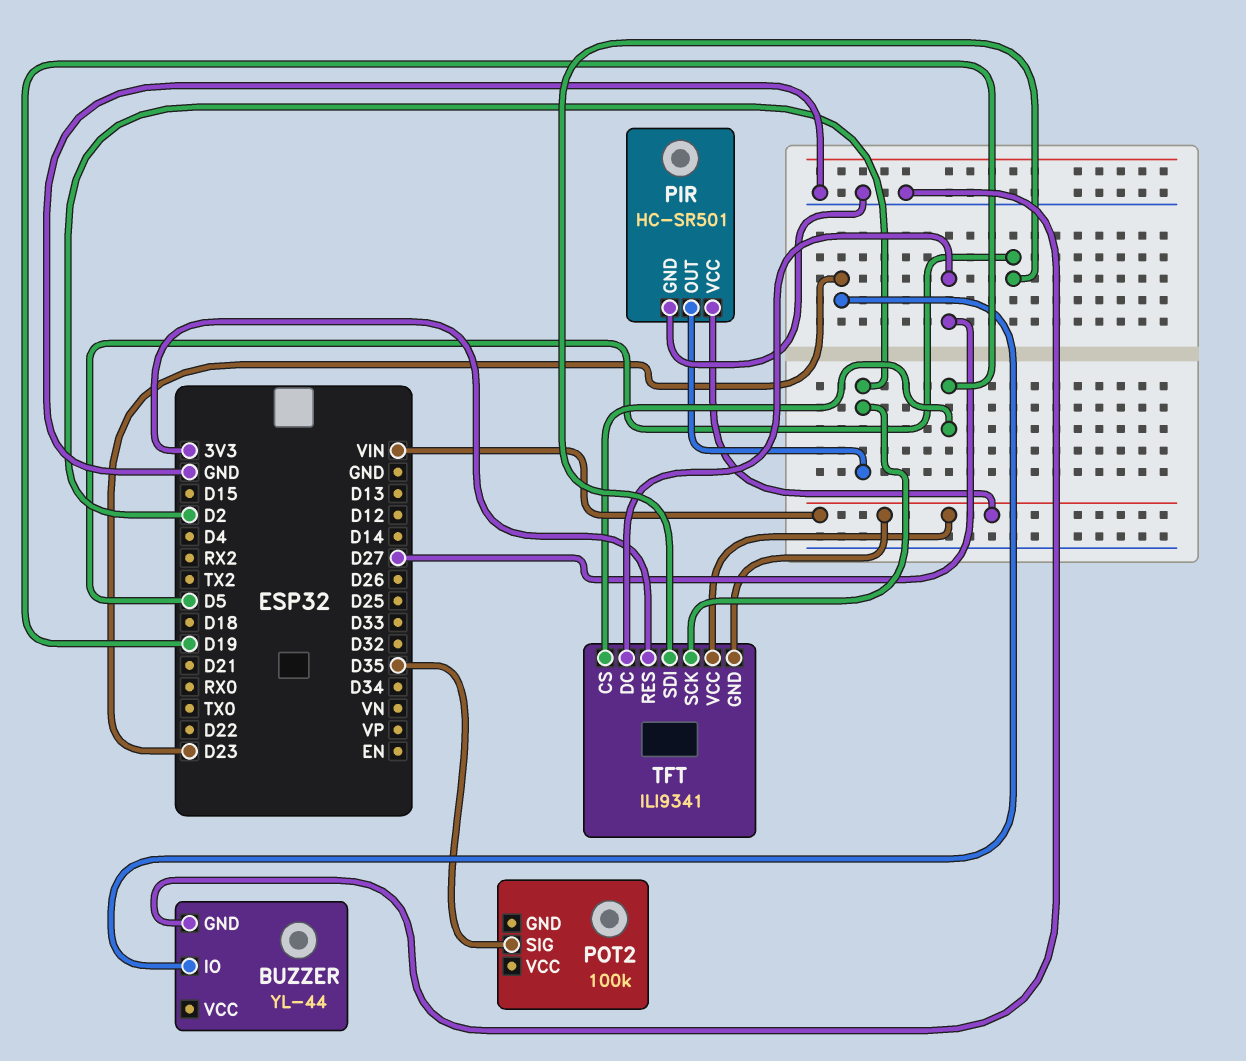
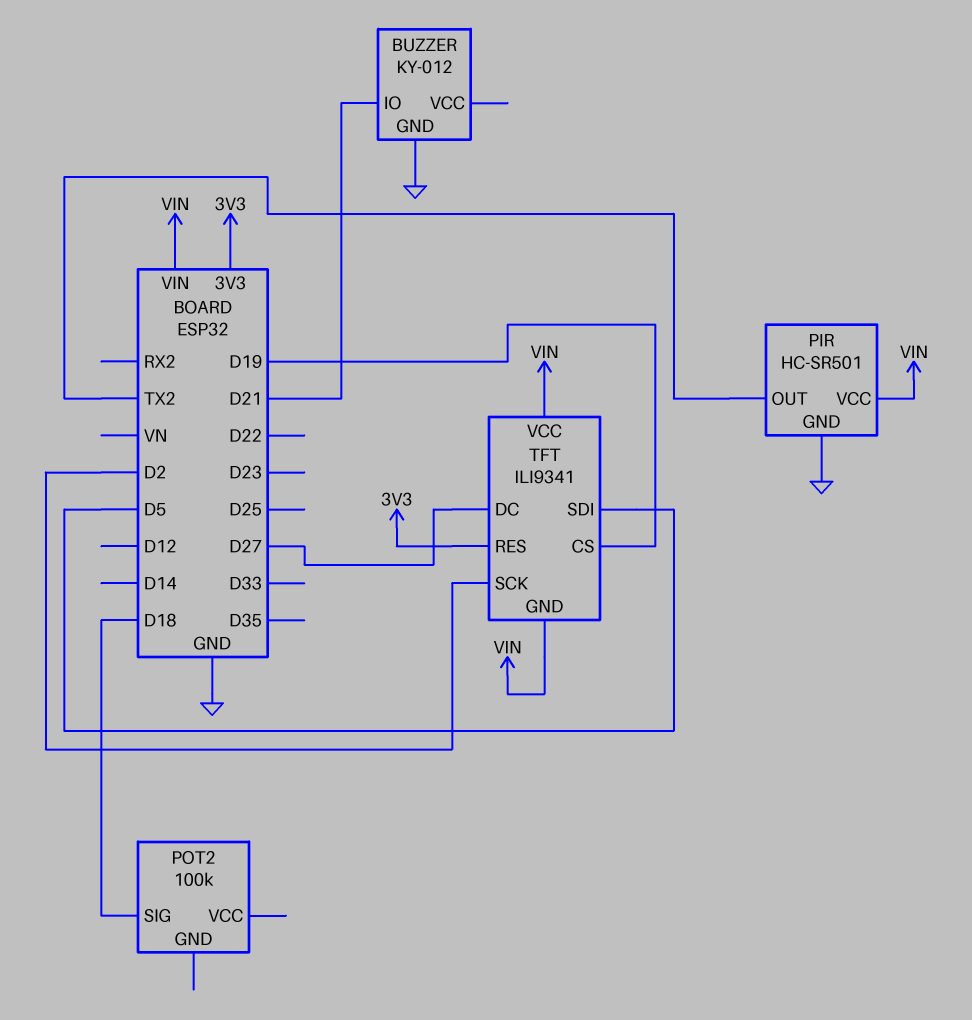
BUZZER: YL-44 -> KY-012
BUZZER pin IO: D23 -> D21
PIR pin OUT: D2 -> TX2
POT2 pin SIG: D35 -> D18

